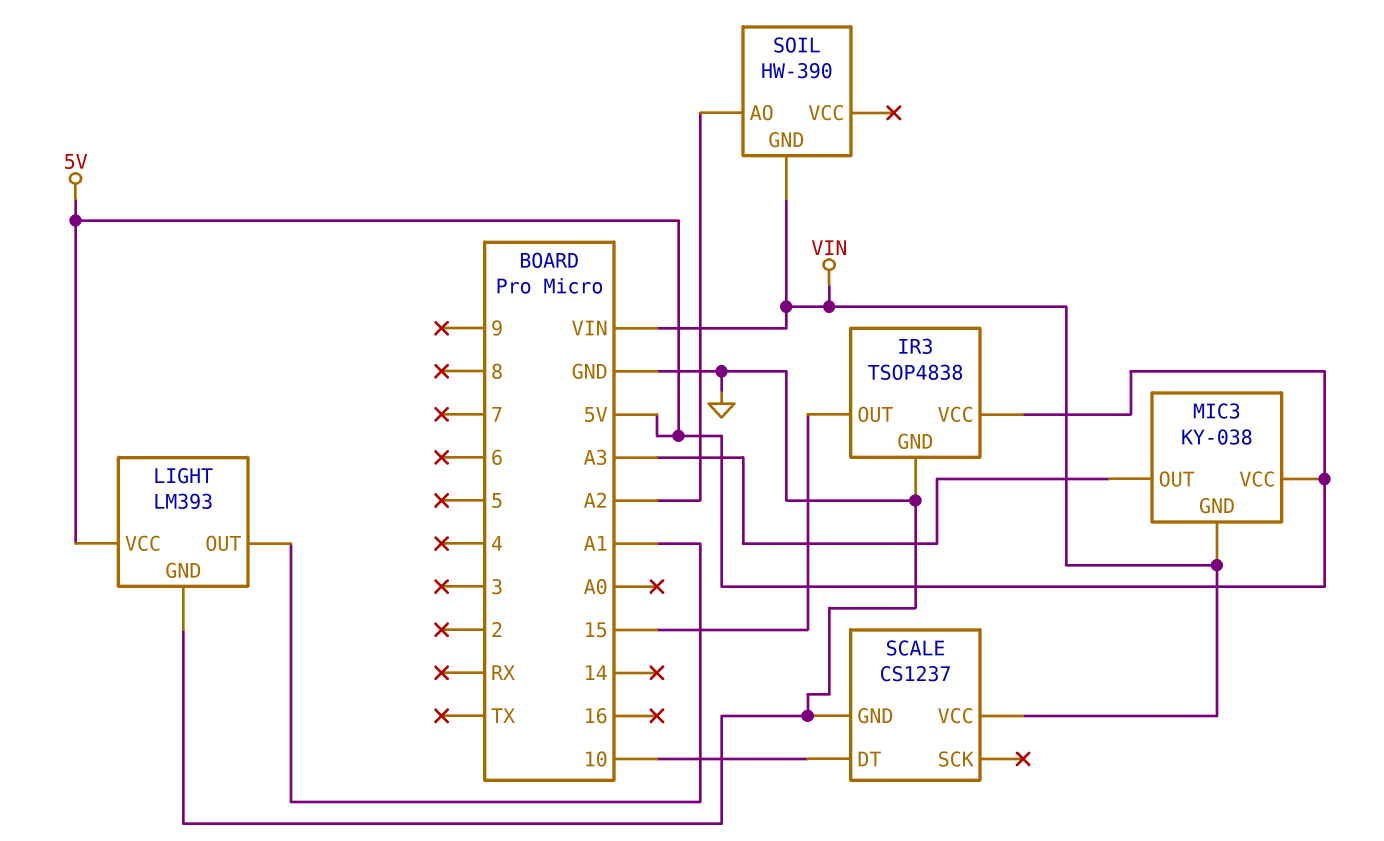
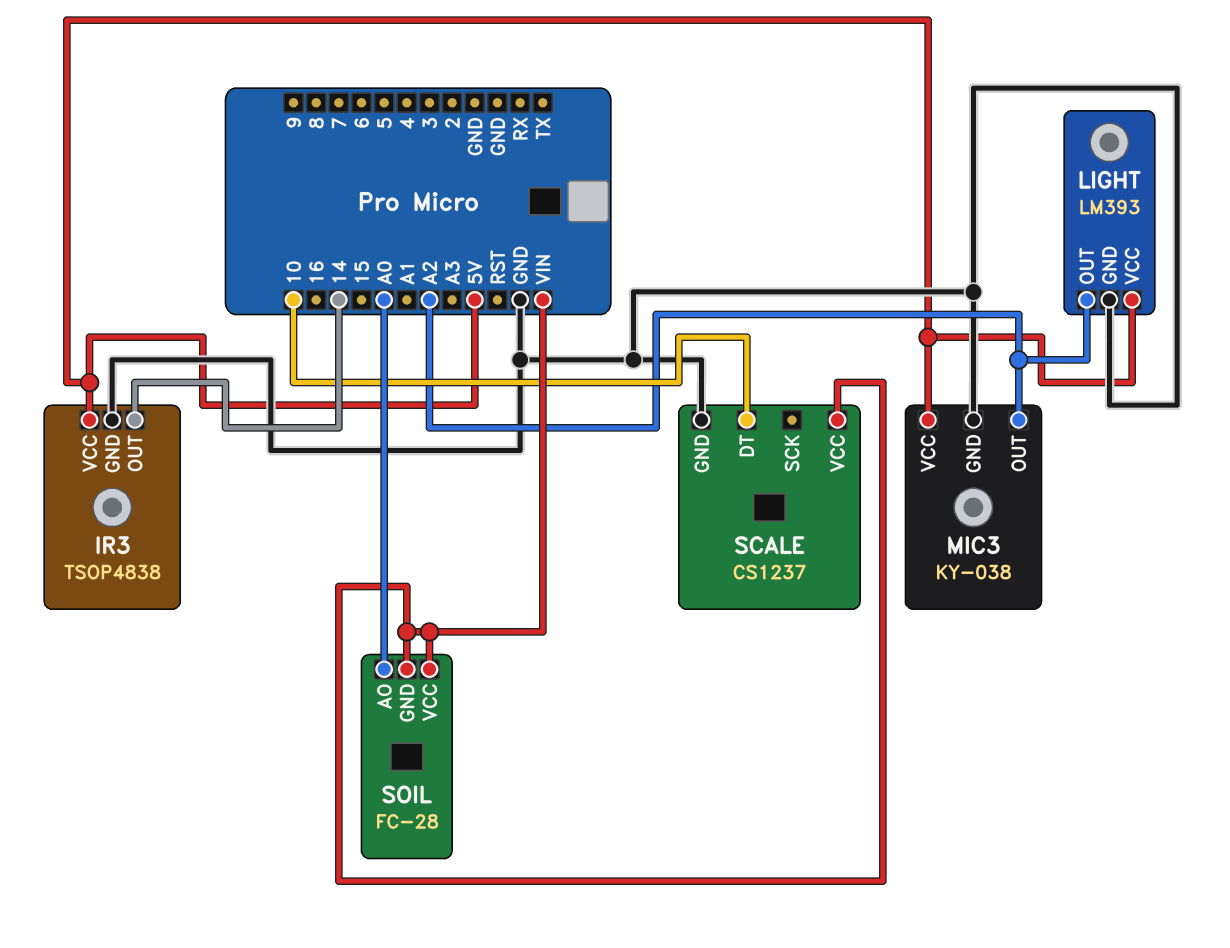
IR3 pin OUT: 15 -> 14
LIGHT pin OUT: A1 -> A2
MIC3 pin GND: VIN -> GND
MIC3 pin OUT: A3 -> A2
SOIL: HW-390 -> FC-28
SOIL pin AO: A2 -> A0
SOIL pin VCC: none -> VIN

